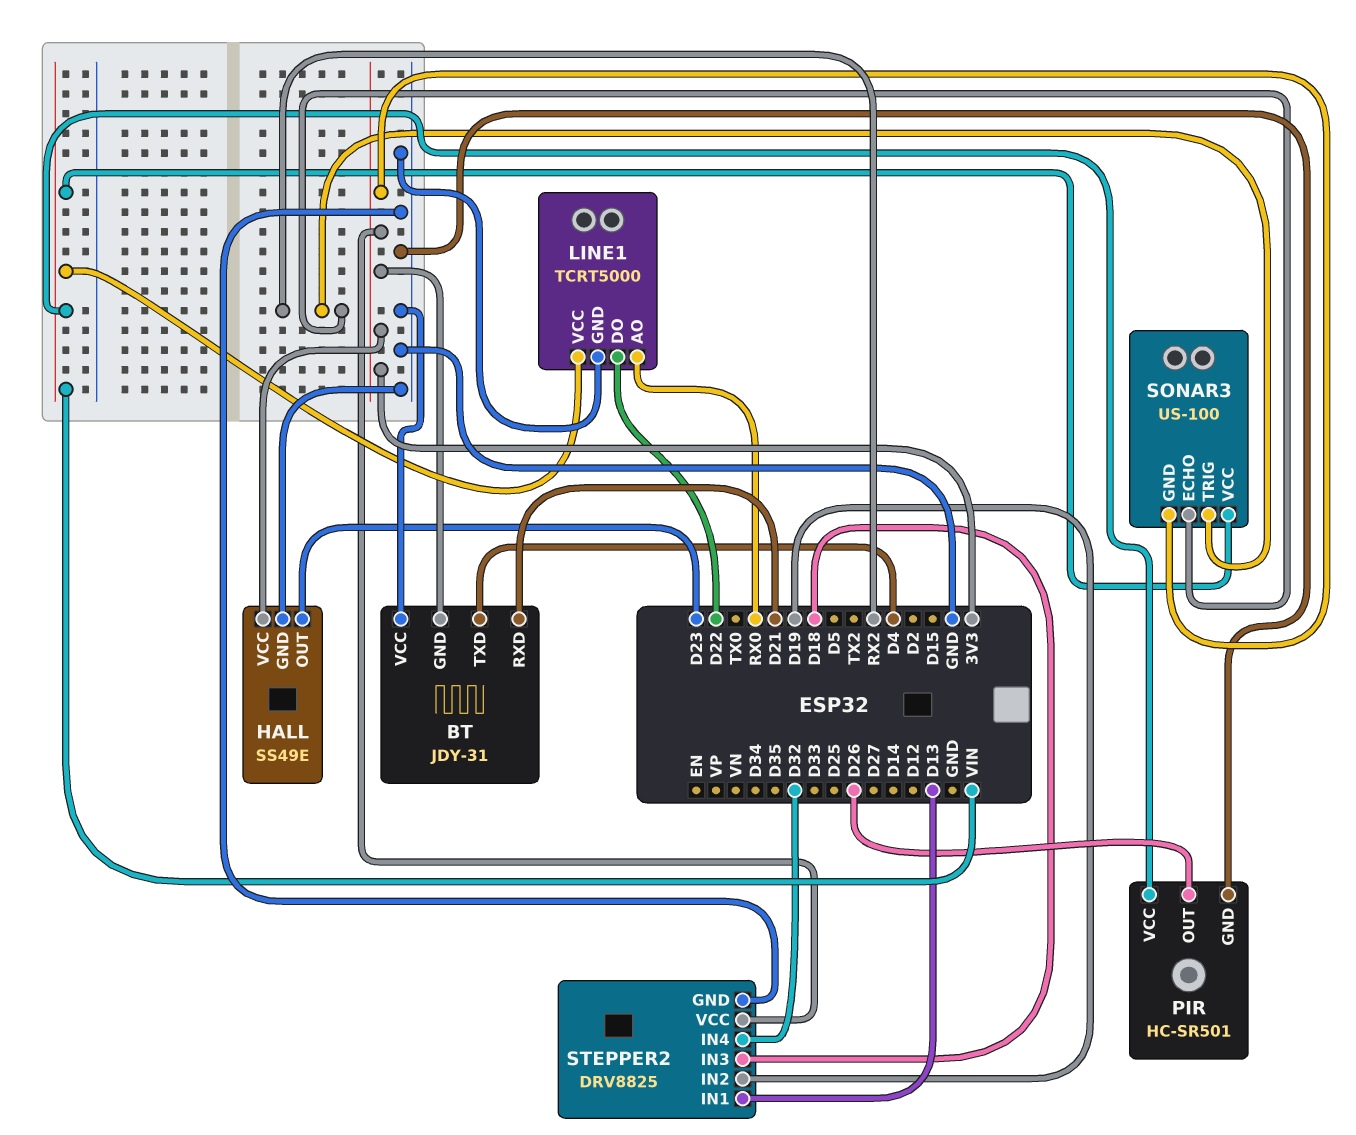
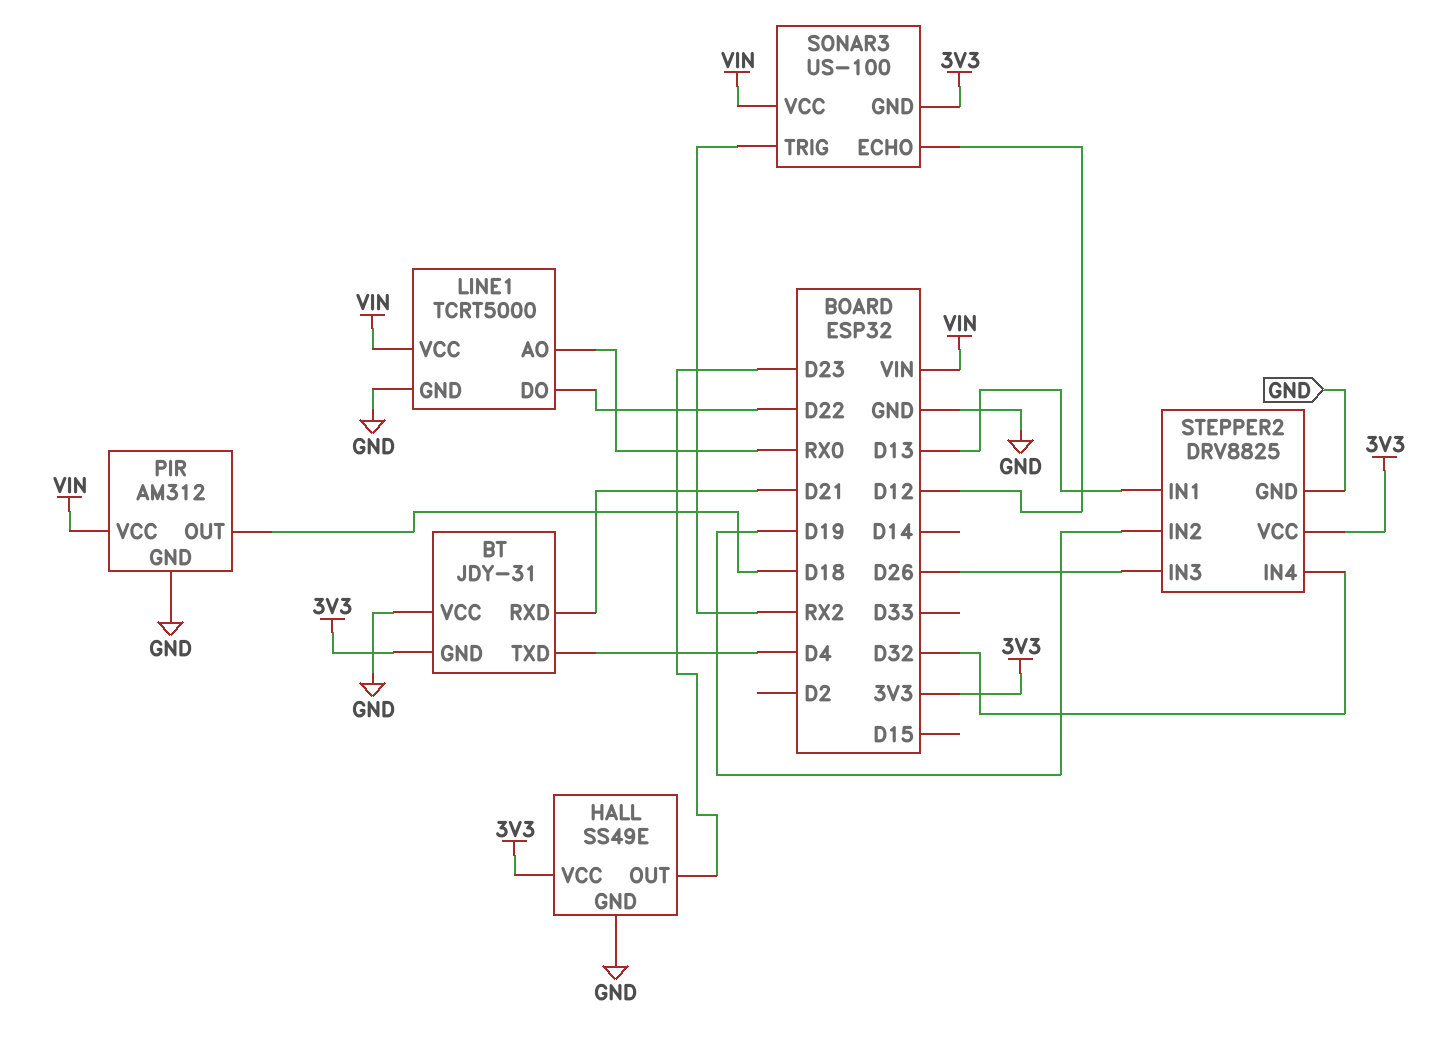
PIR: HC-SR501 -> AM312
PIR pin OUT: D26 -> D18
SONAR3 pin ECHO: RX2 -> D12
STEPPER2 pin IN3: D18 -> D26

